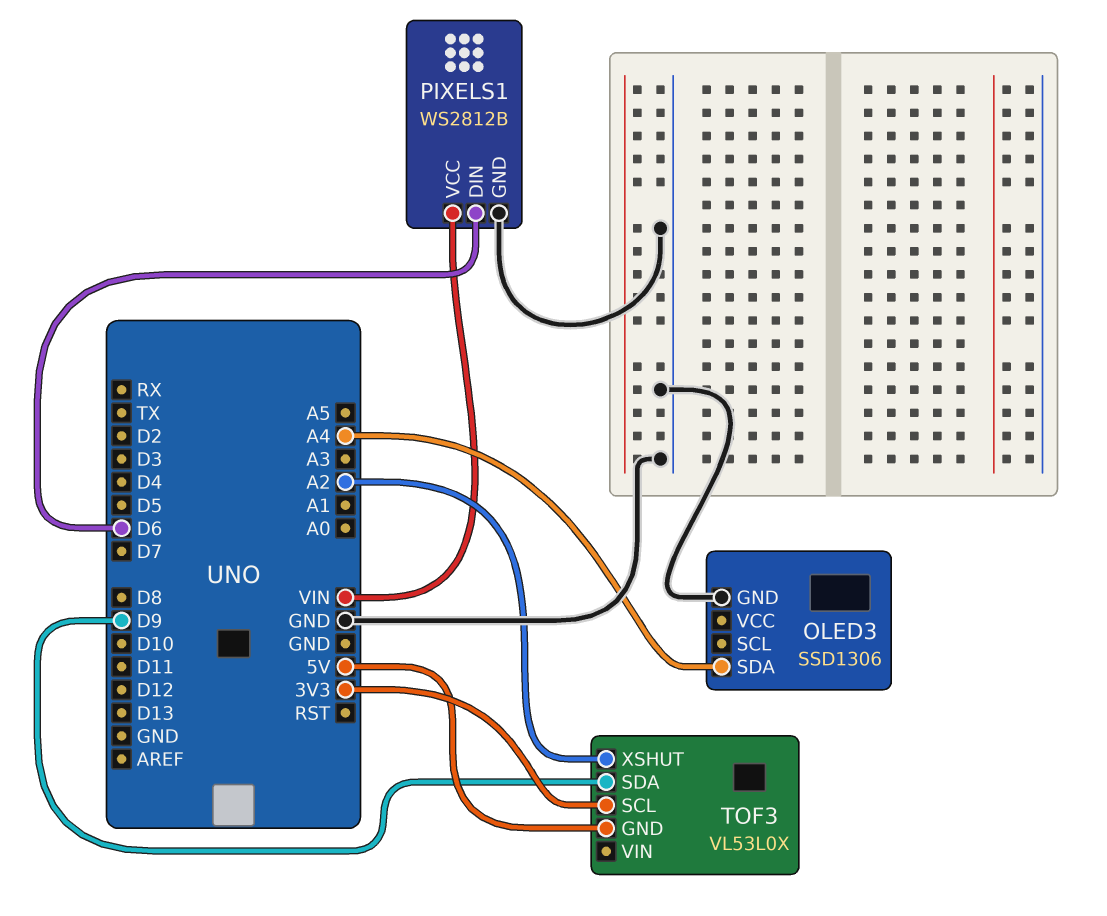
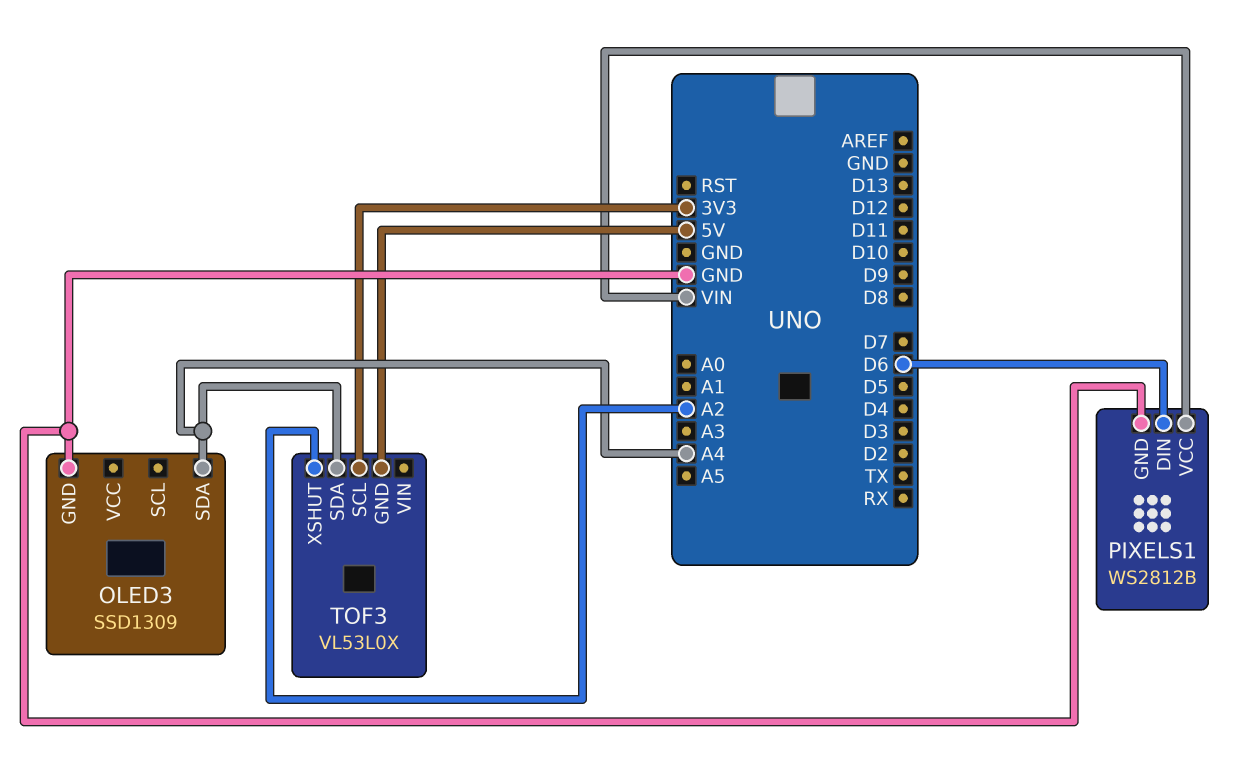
OLED3: SSD1306 -> SSD1309
TOF3 pin SDA: D9 -> A4

